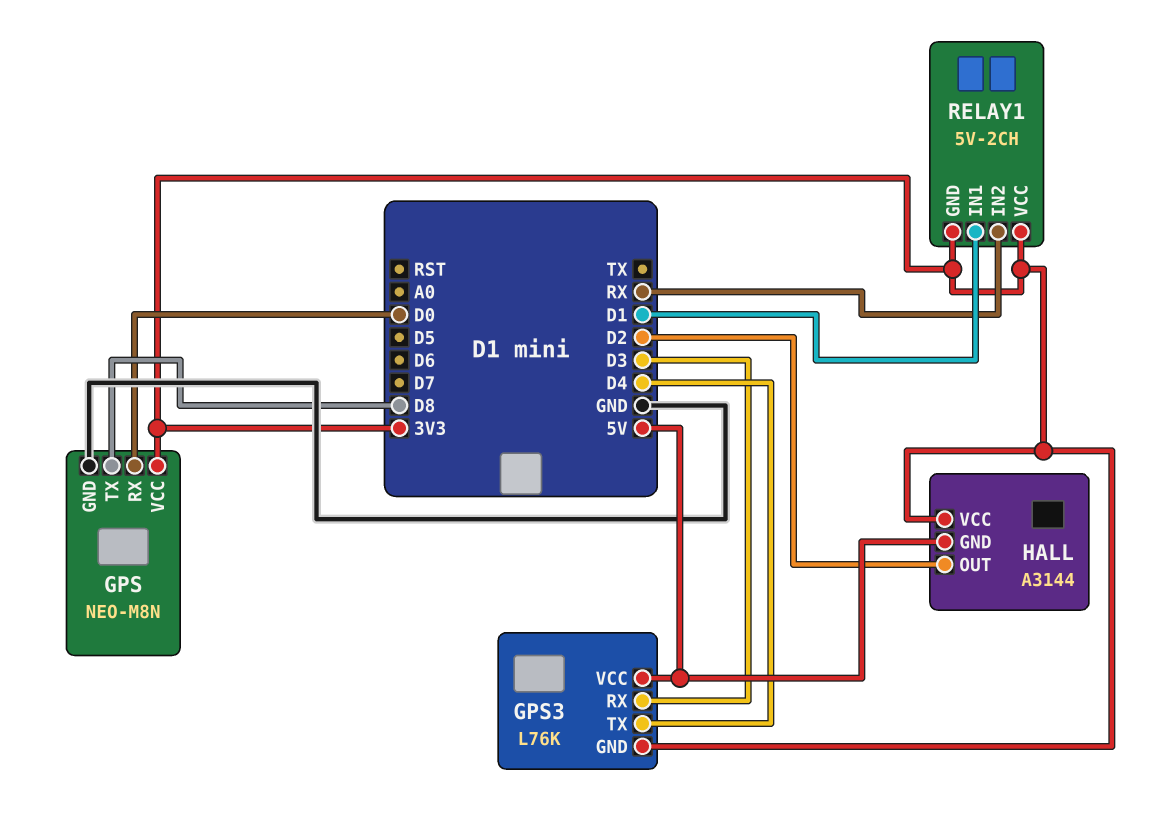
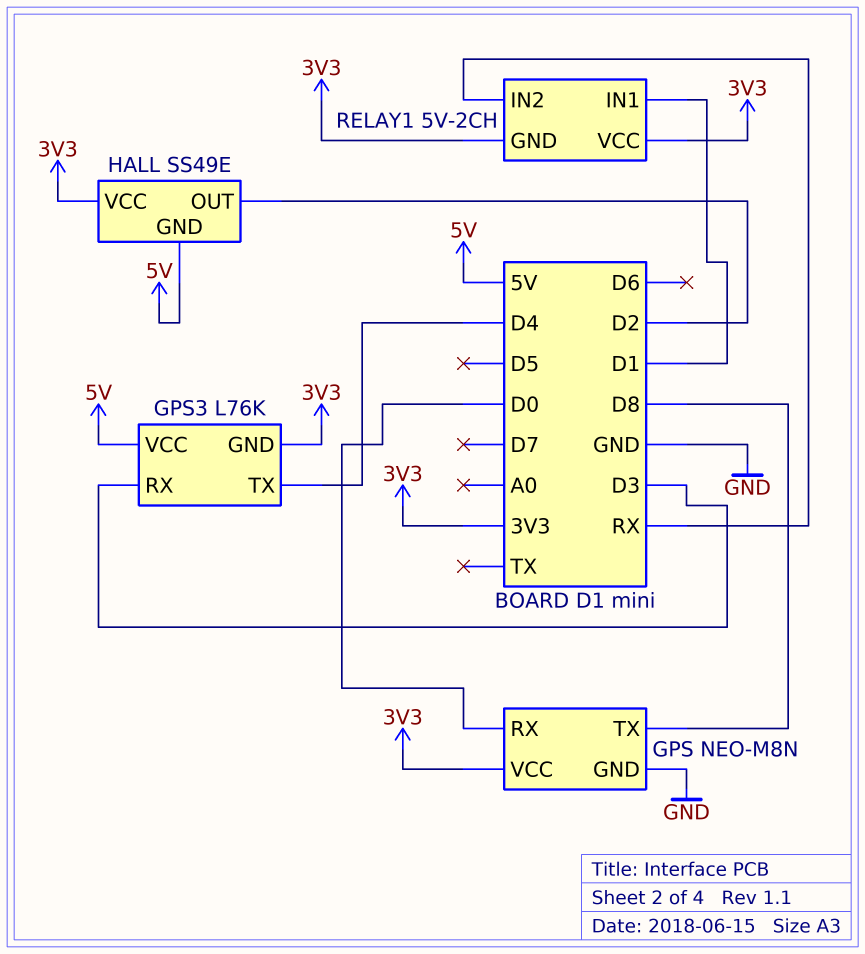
HALL: A3144 -> SS49E

